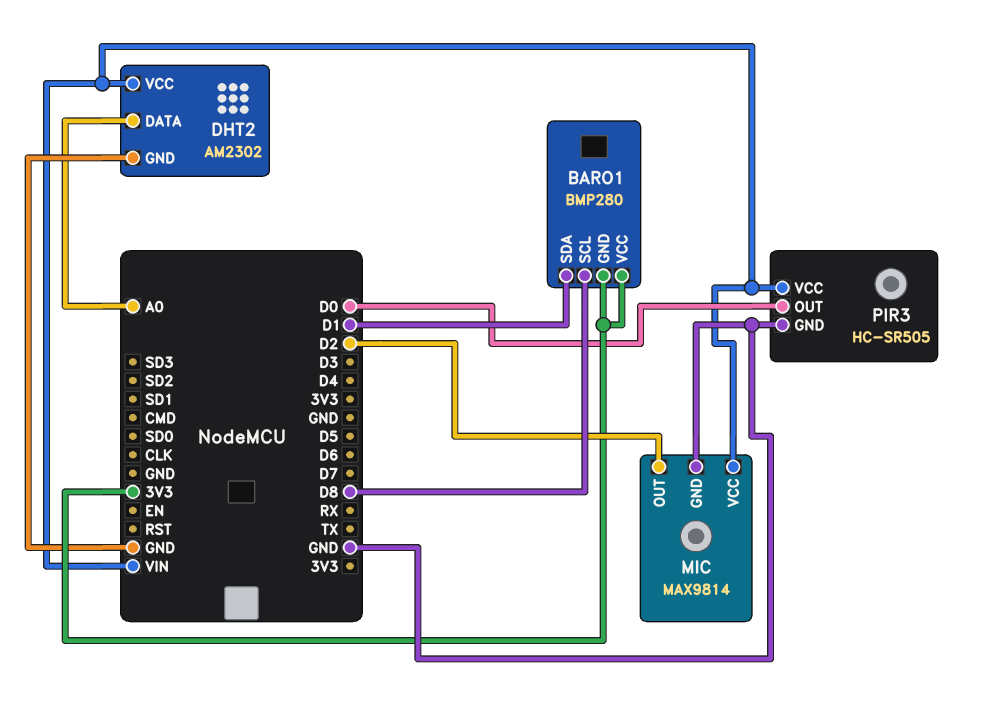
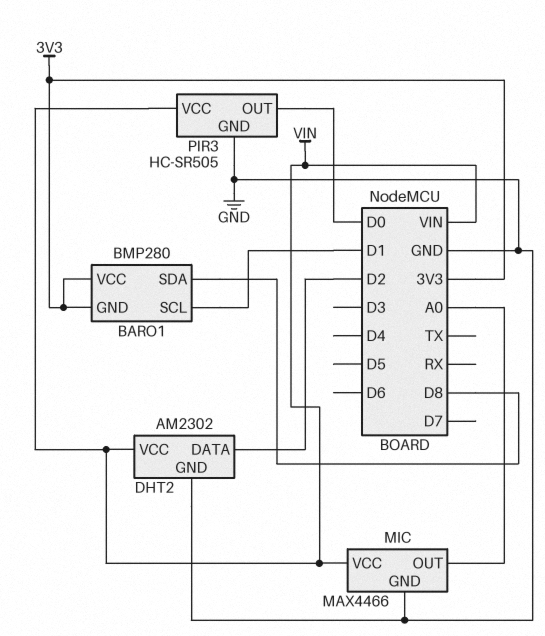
BARO1 pin SCL: D8 -> D1
BARO1 pin SDA: D1 -> D8
DHT2 pin DATA: A0 -> D2
MIC: MAX9814 -> MAX4466
MIC pin OUT: D2 -> A0

